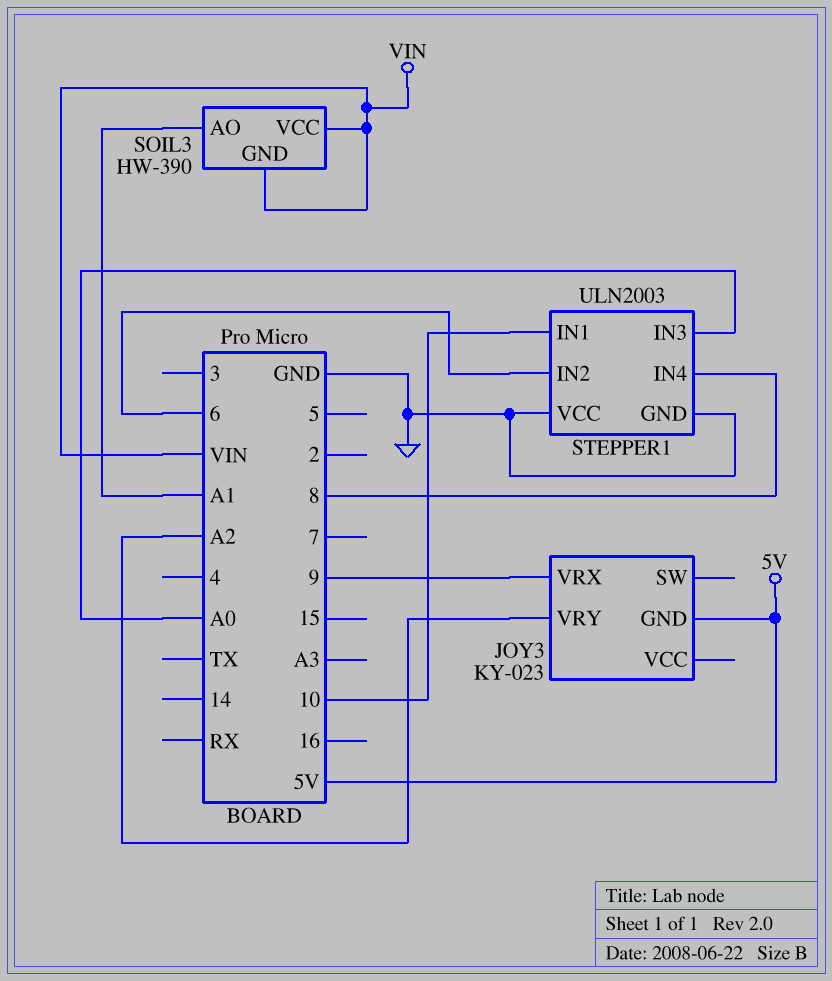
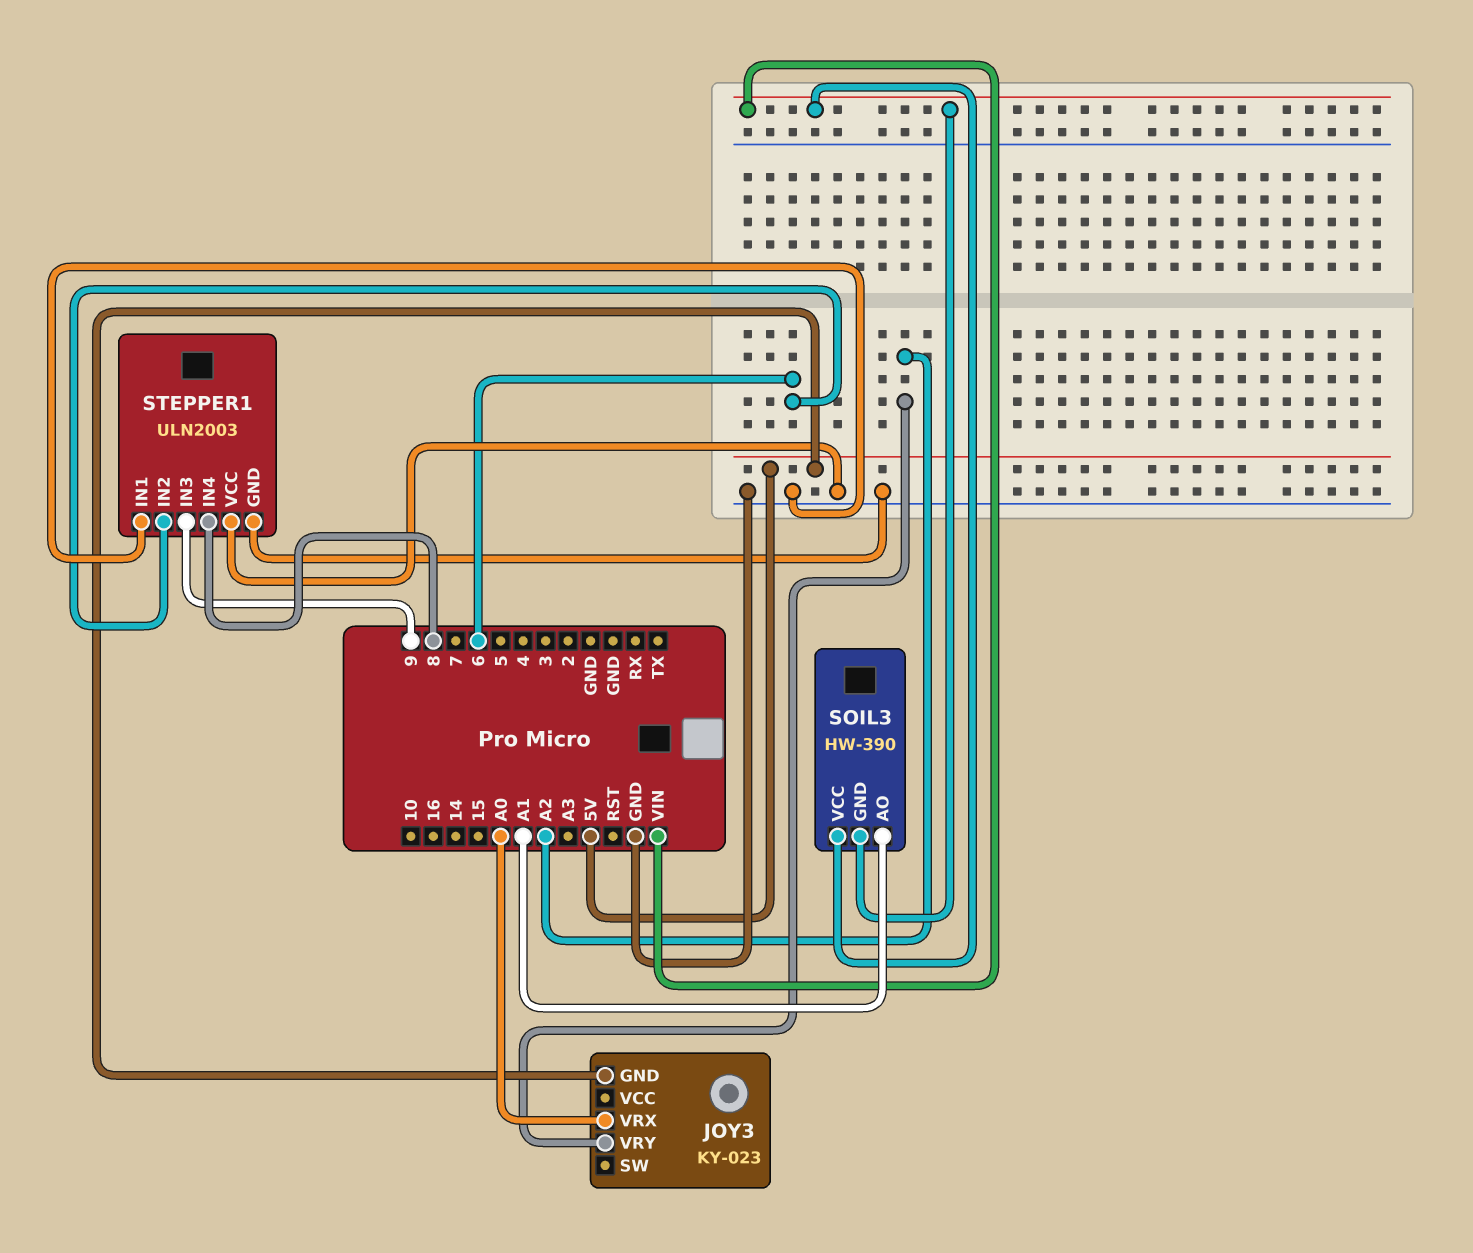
JOY3 pin VRX: 9 -> A0
STEPPER1 pin IN1: 10 -> GND
STEPPER1 pin IN3: A0 -> 9

